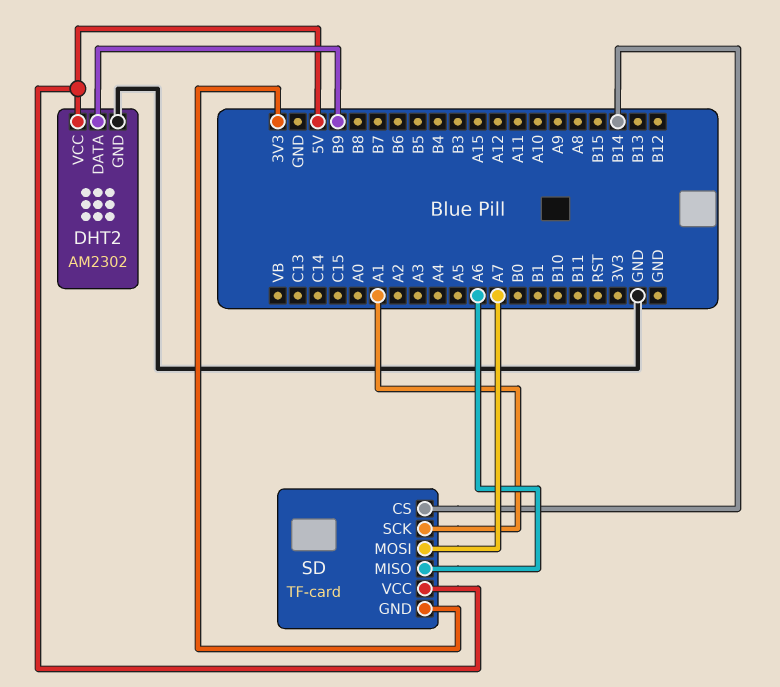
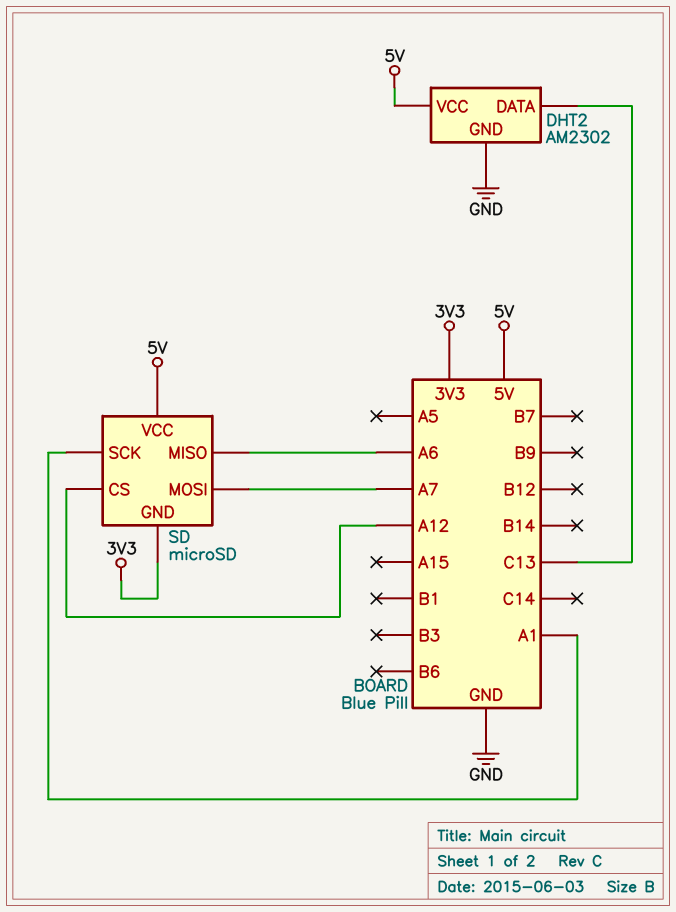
DHT2 pin DATA: B9 -> C13
SD: TF-card -> microSD
SD pin CS: B14 -> A12

